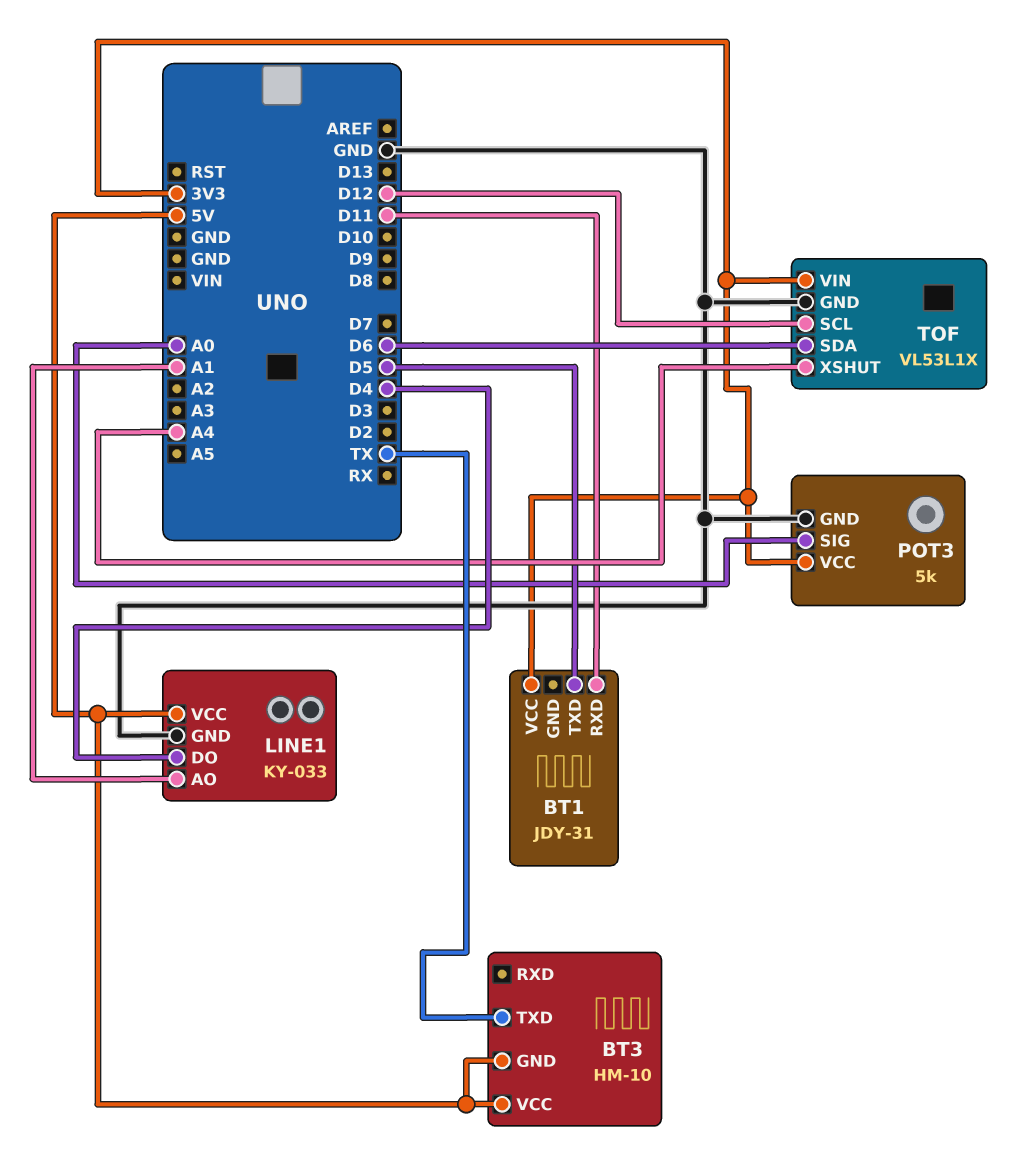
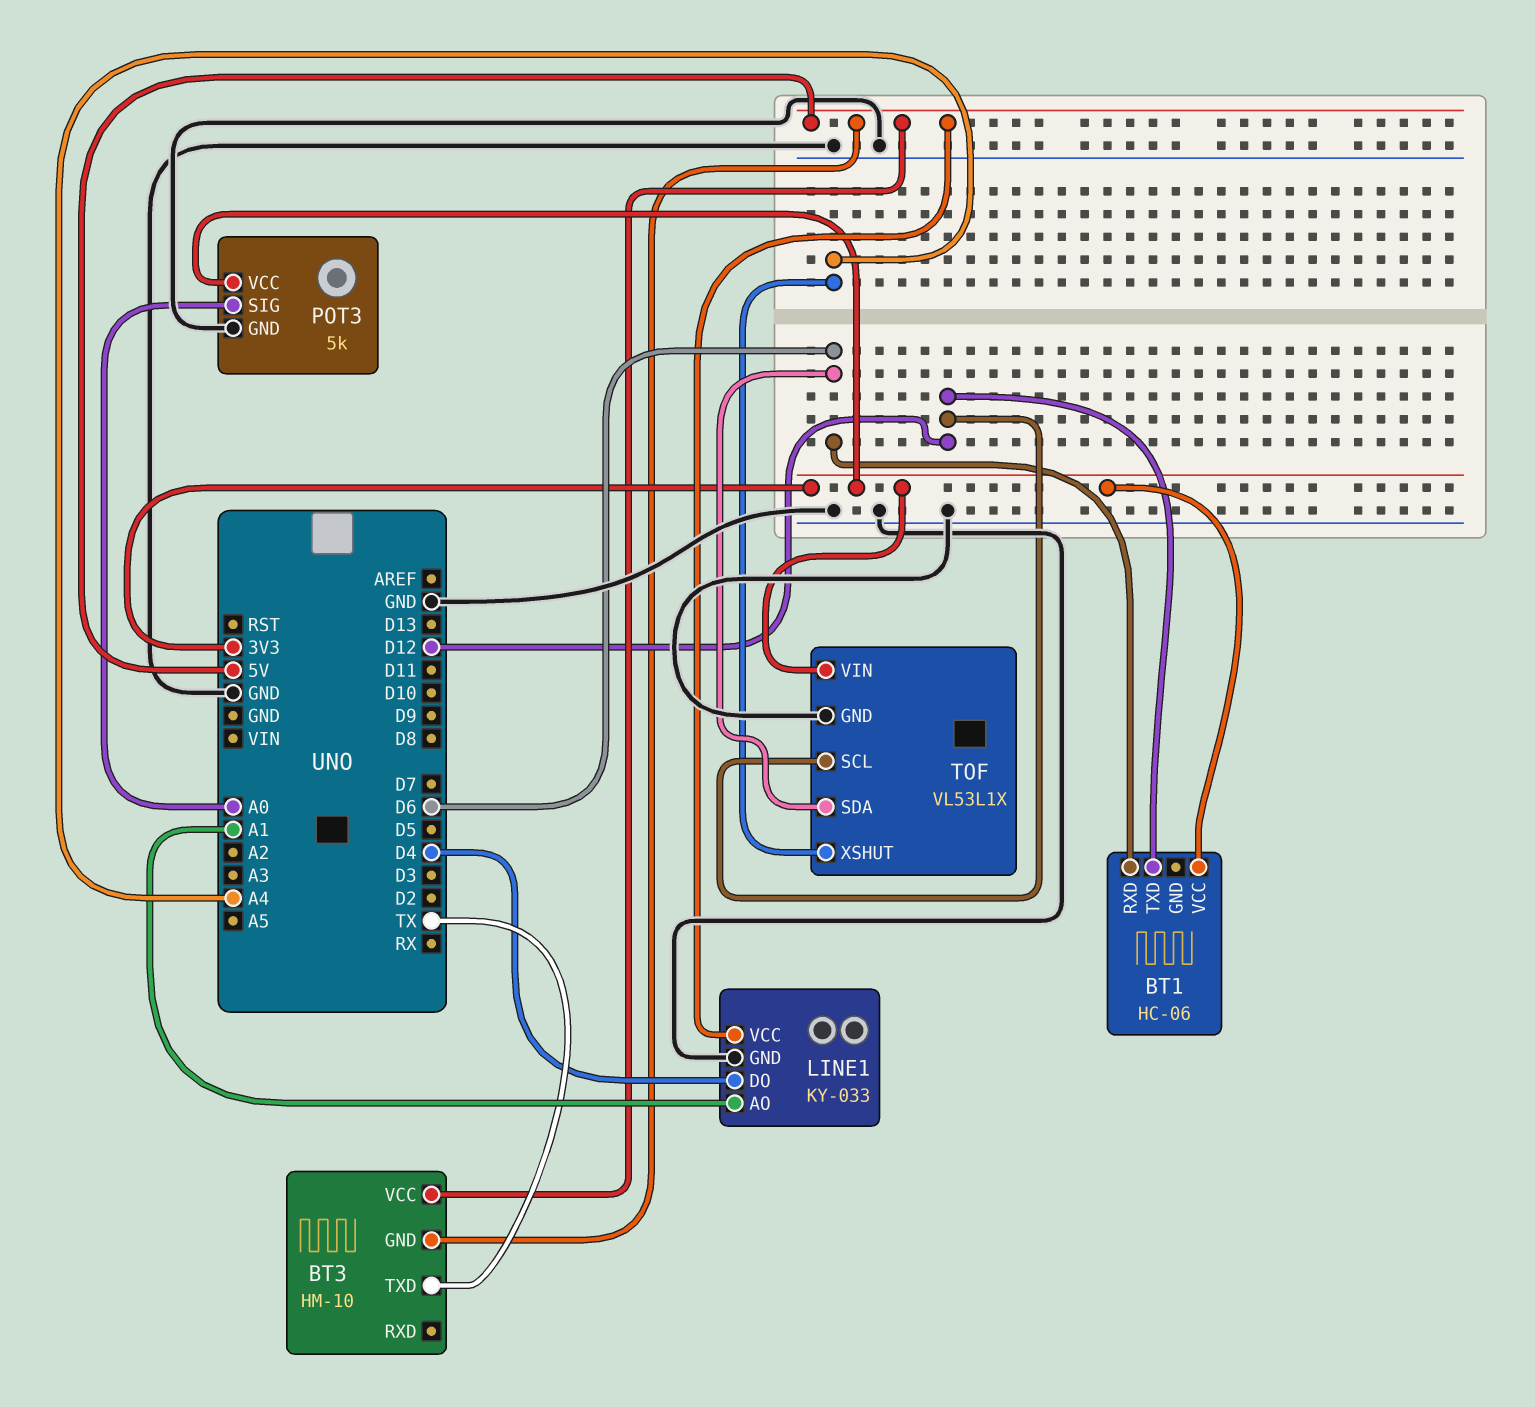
BT1: JDY-31 -> HC-06
BT1 pin RXD: D11 -> D6
BT1 pin TXD: D5 -> D12

